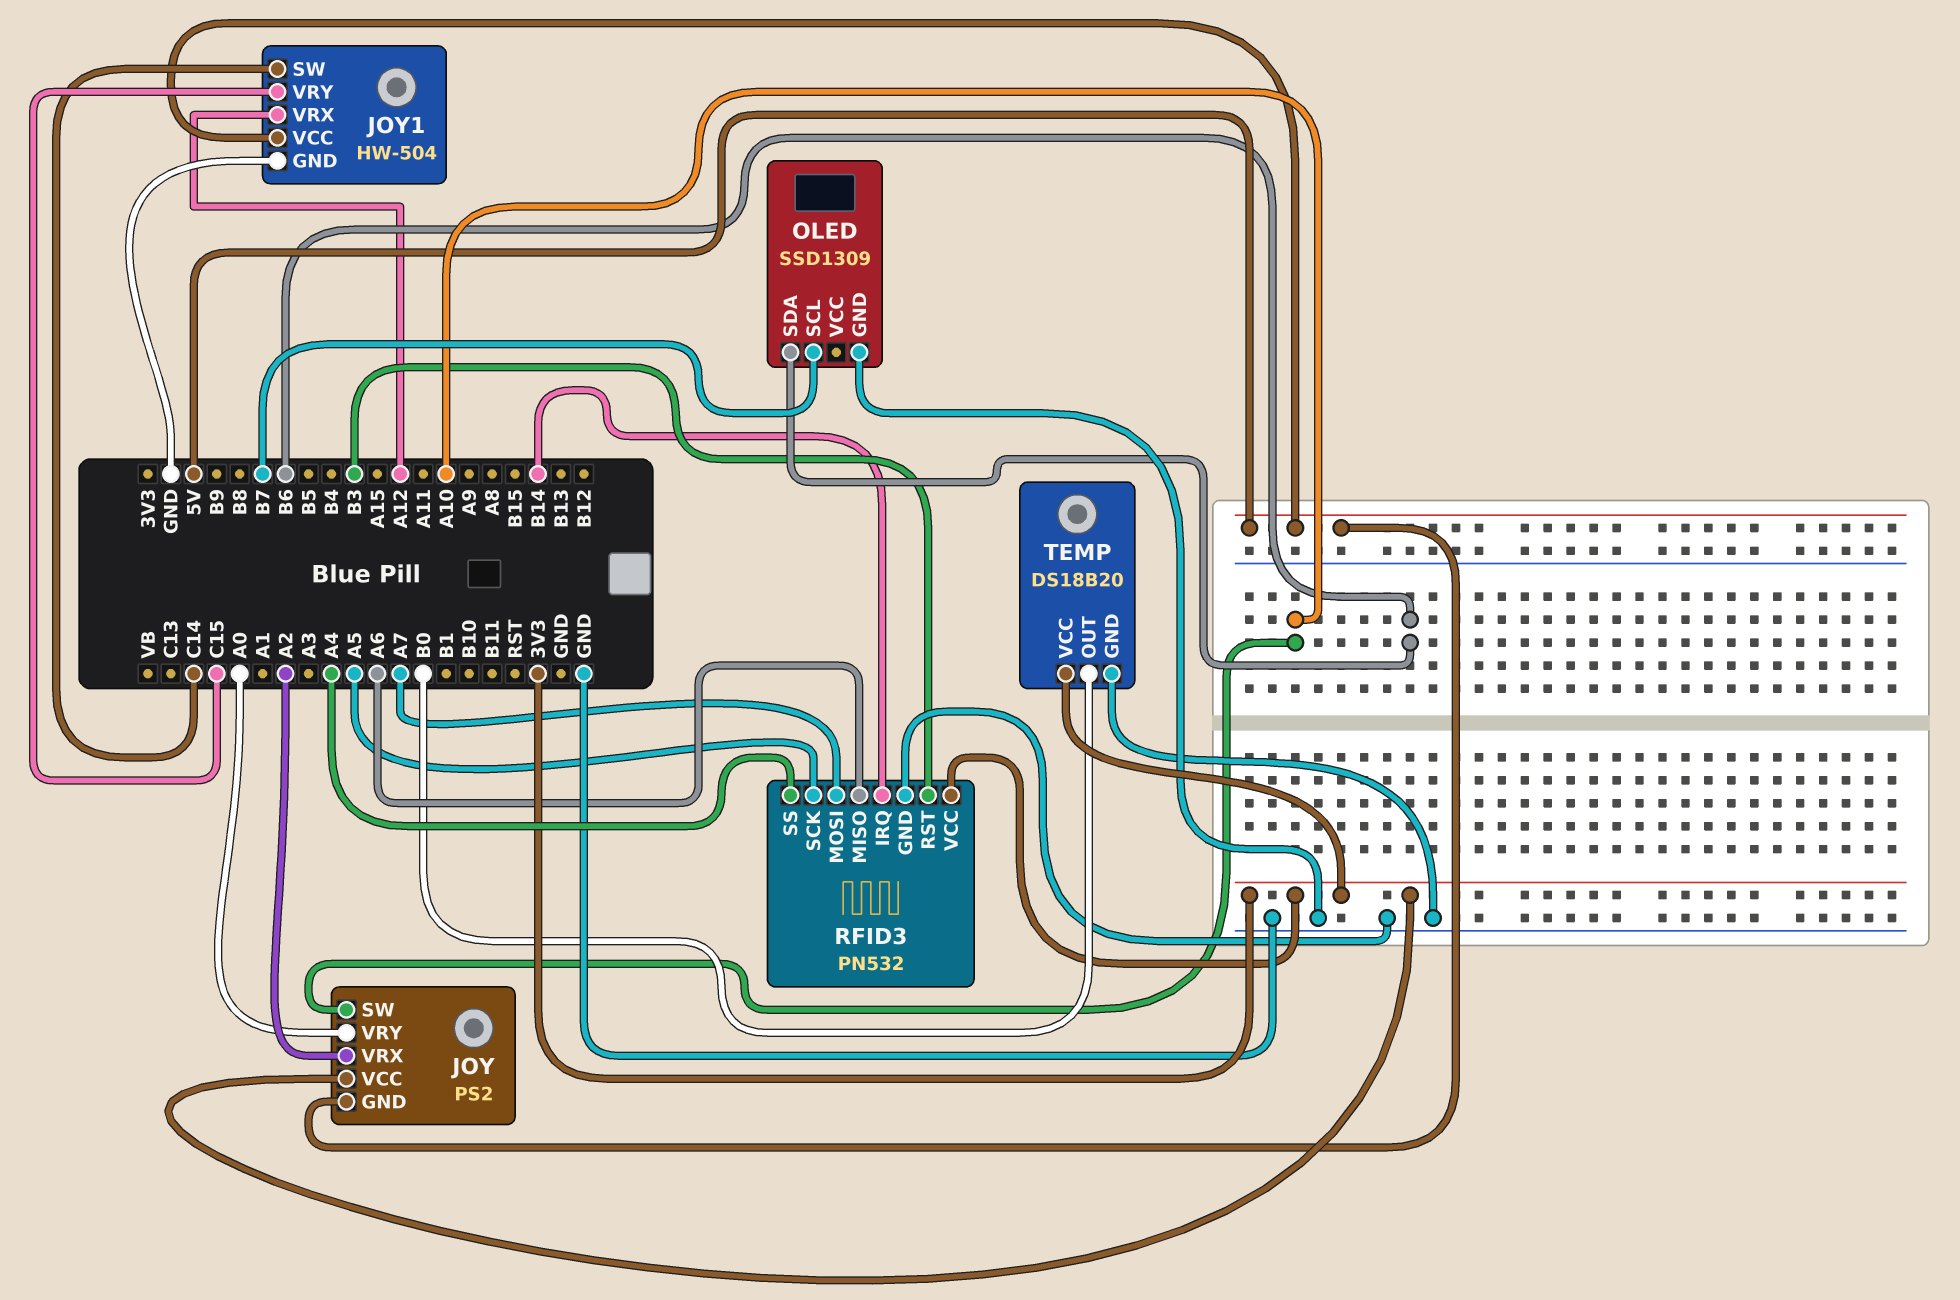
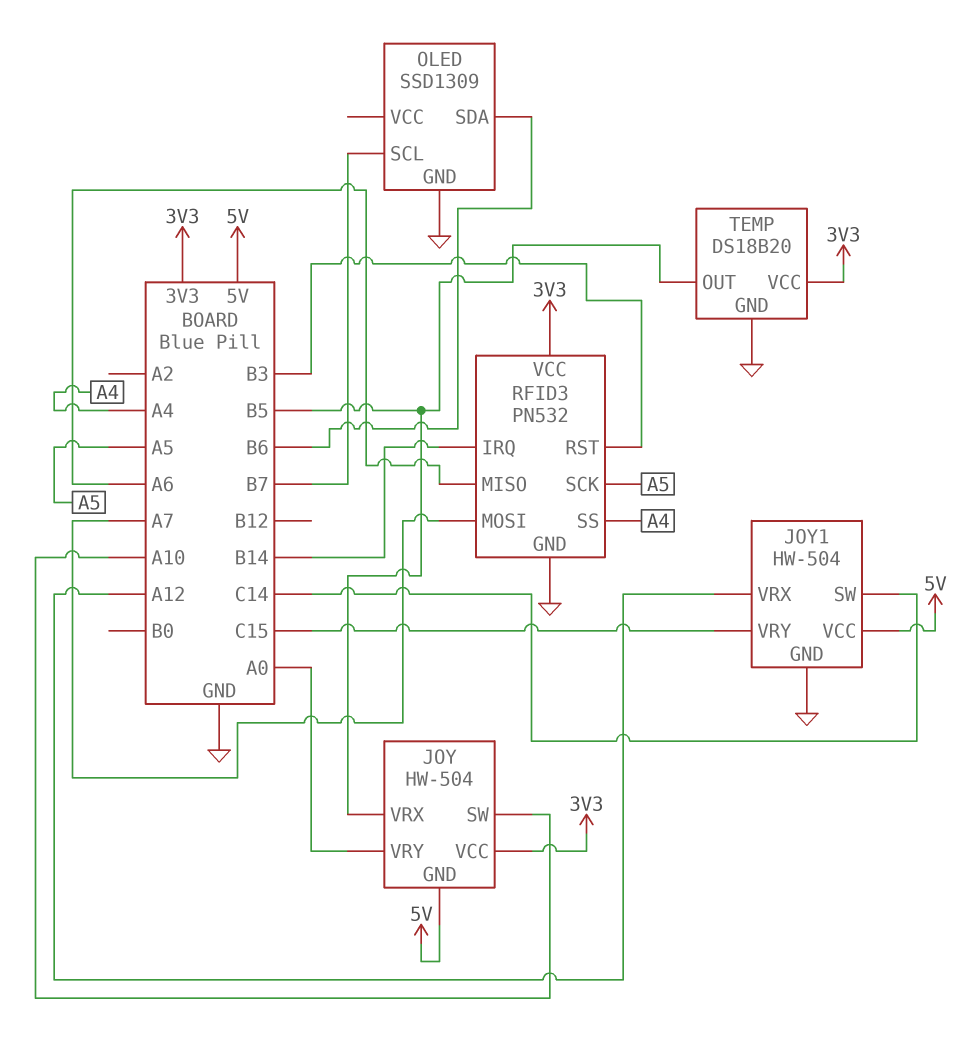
JOY: PS2 -> HW-504
JOY pin VRX: A2 -> B5
TEMP pin OUT: B0 -> B5

